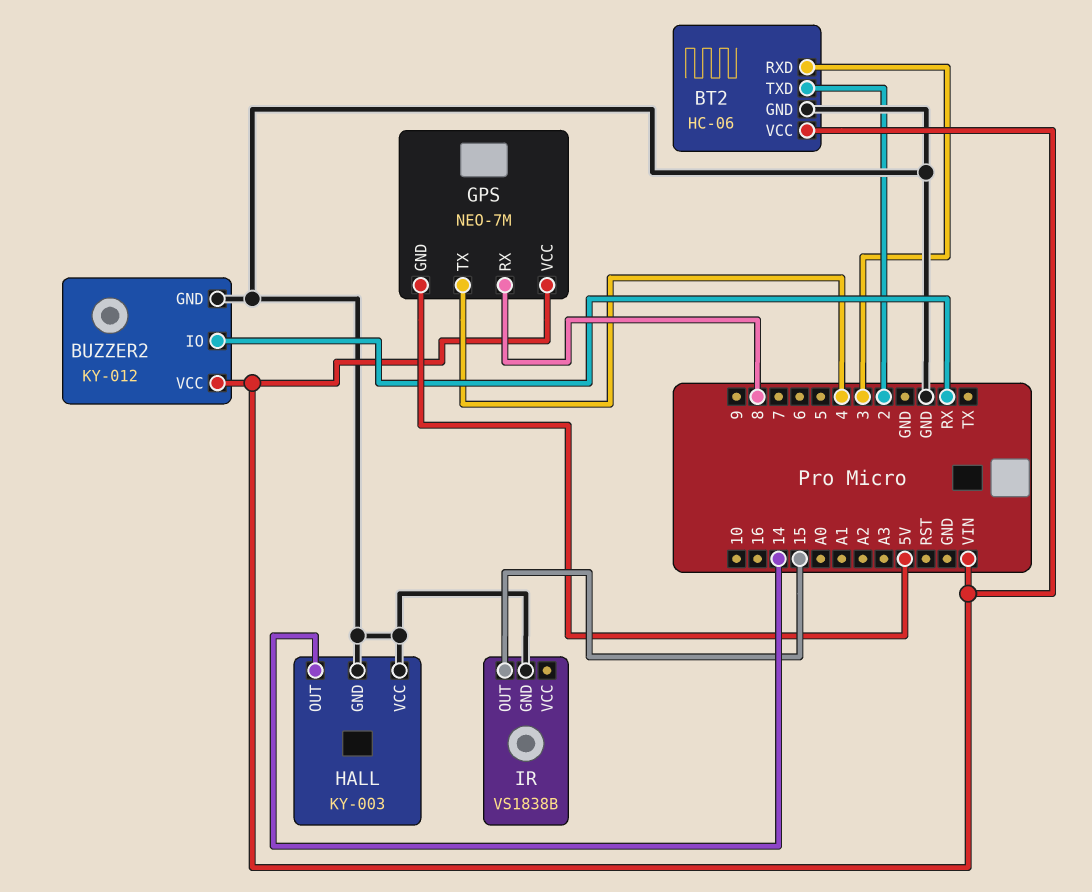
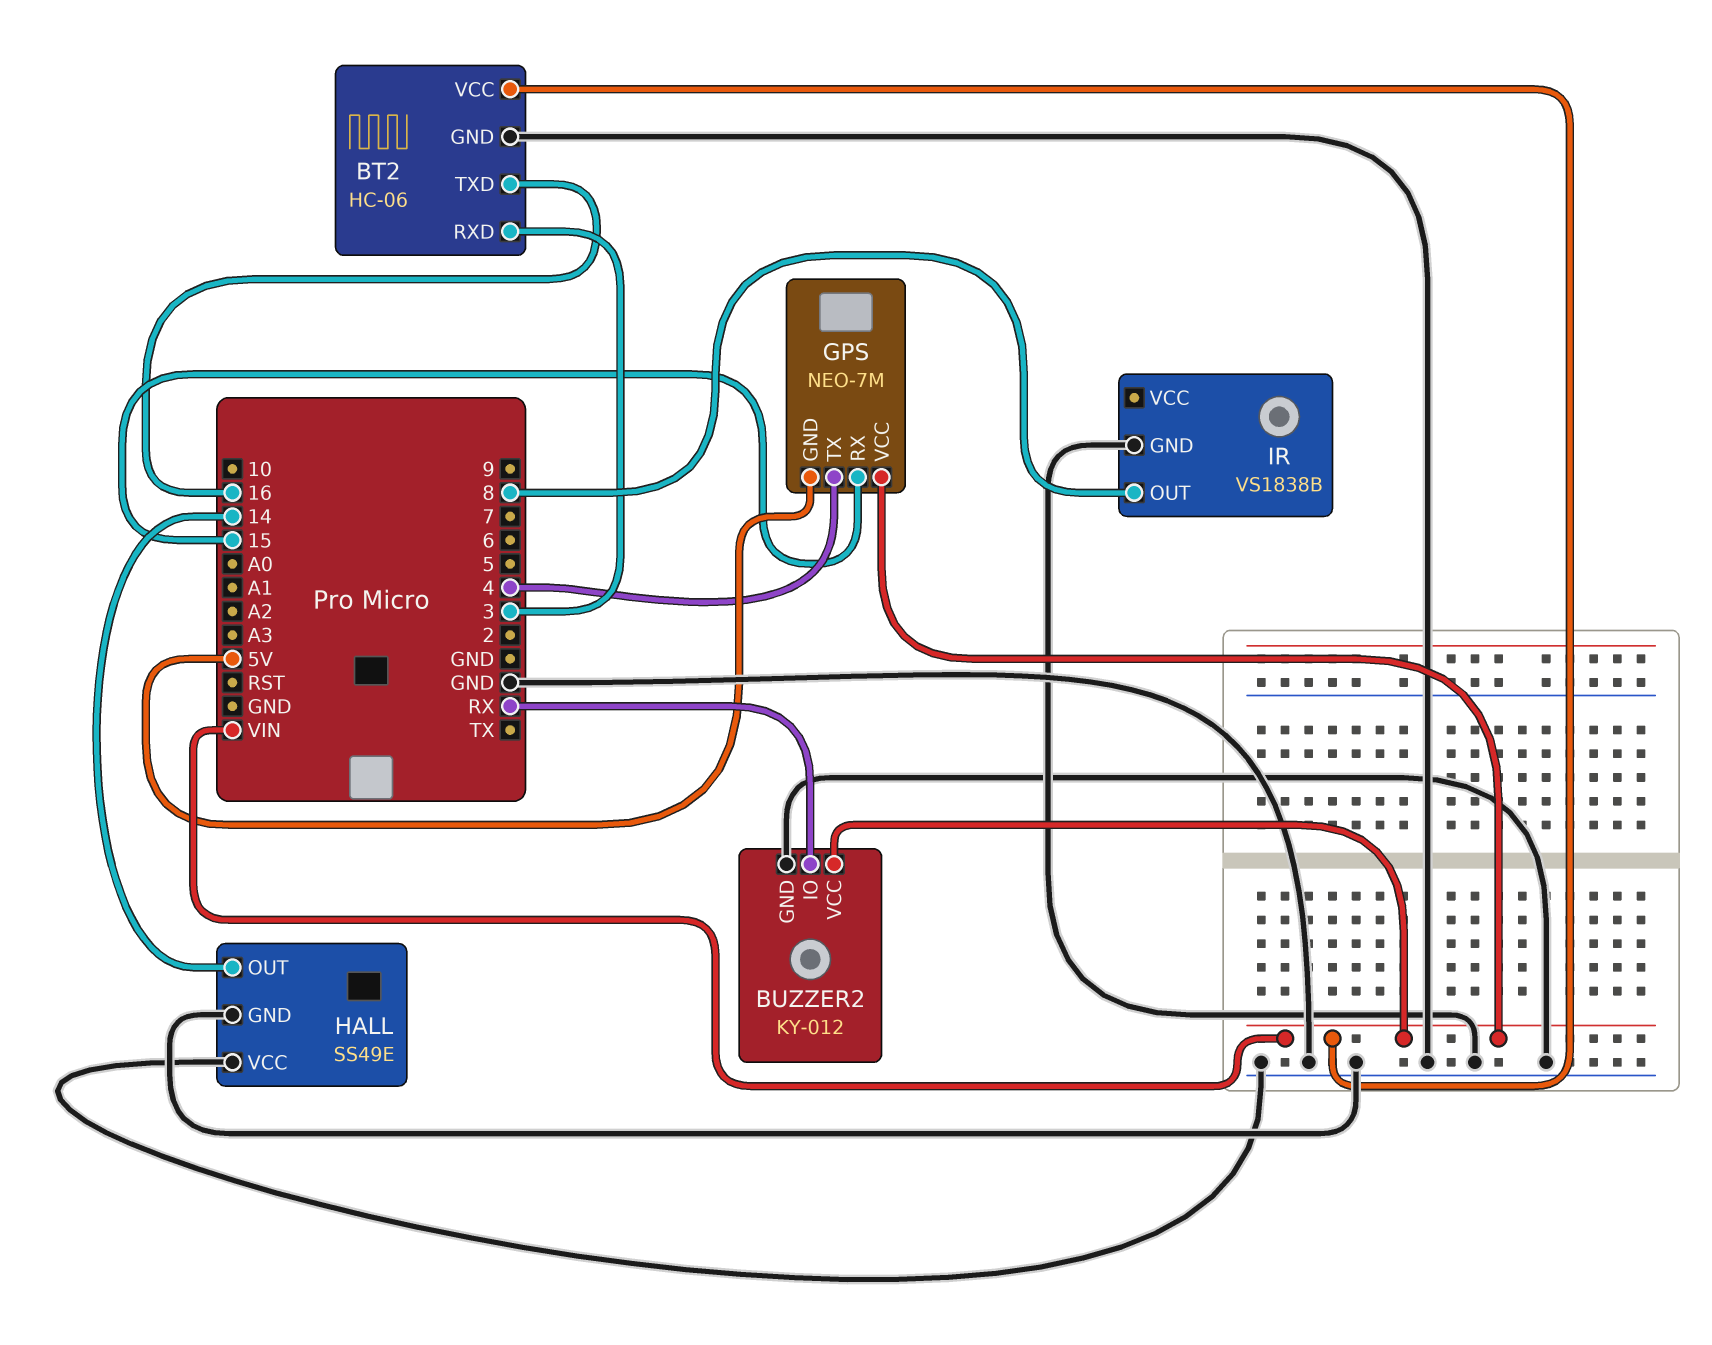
BT2 pin TXD: 2 -> 16
GPS pin RX: 8 -> 15
HALL: KY-003 -> SS49E
IR pin OUT: 15 -> 8

